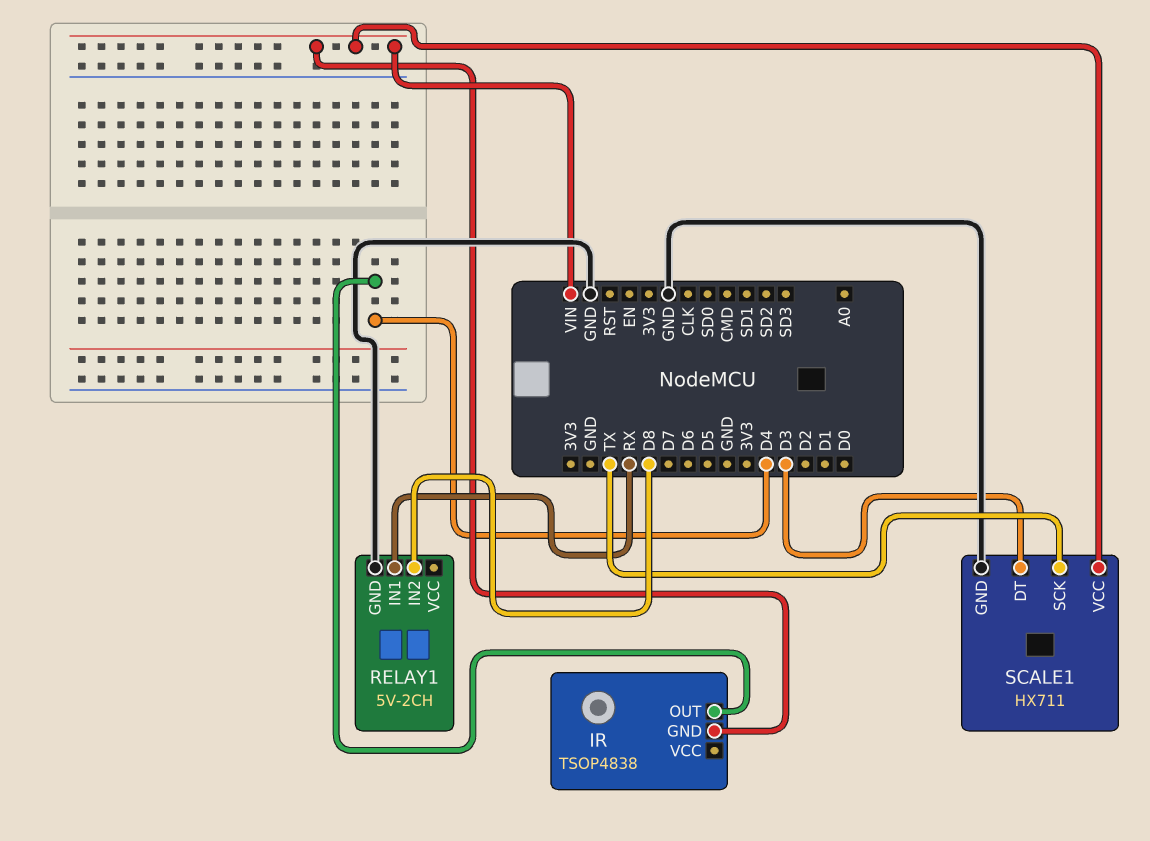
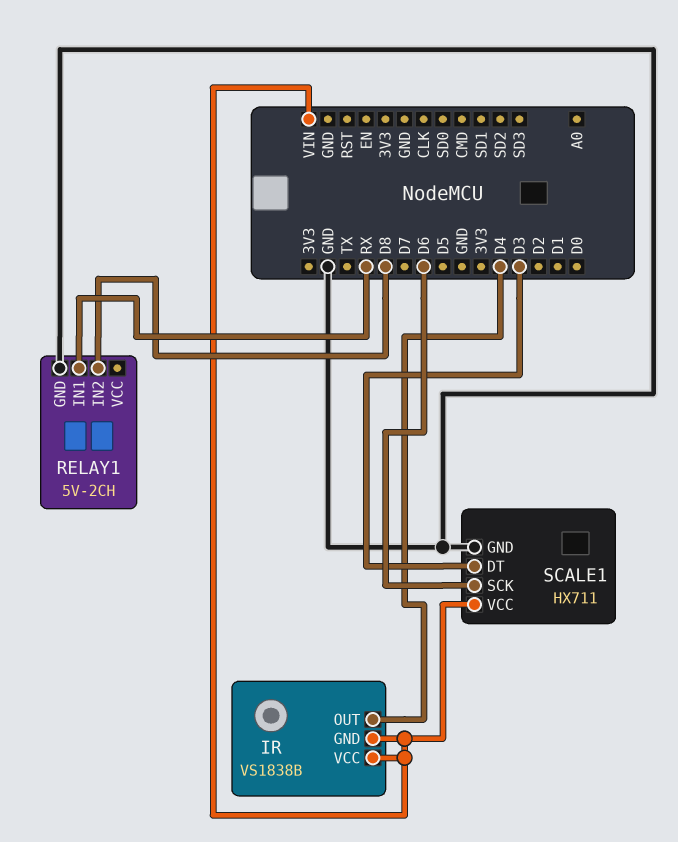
IR: TSOP4838 -> VS1838B
IR pin VCC: none -> VIN
SCALE1 pin SCK: TX -> D6

